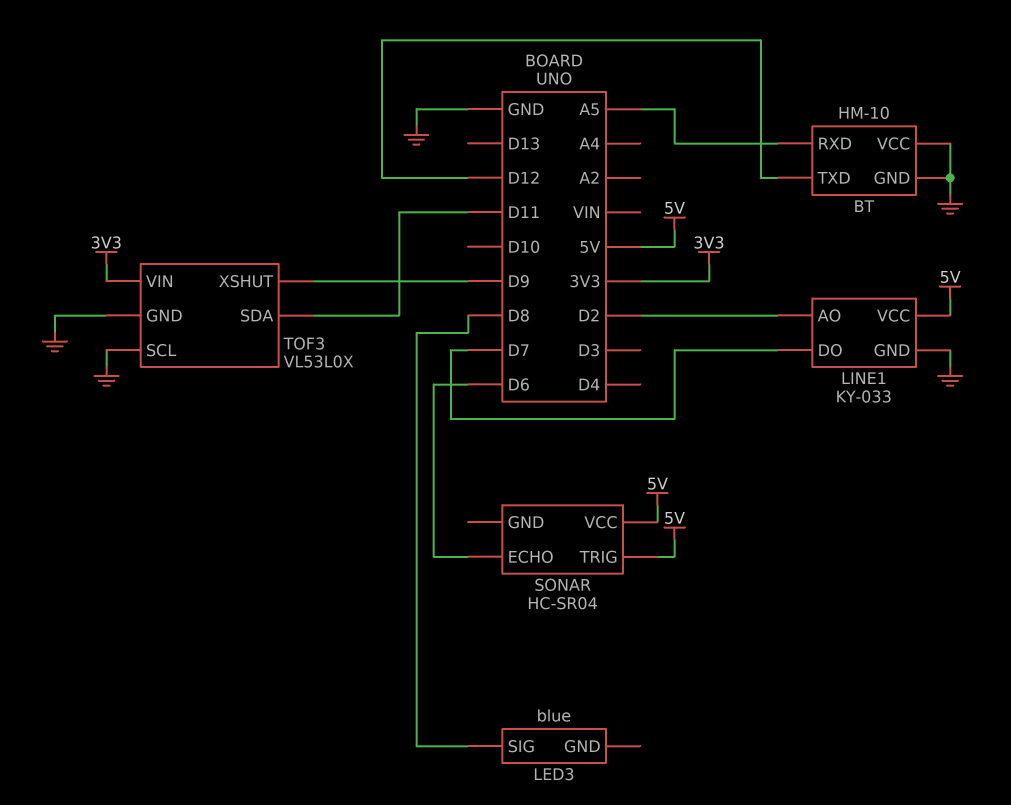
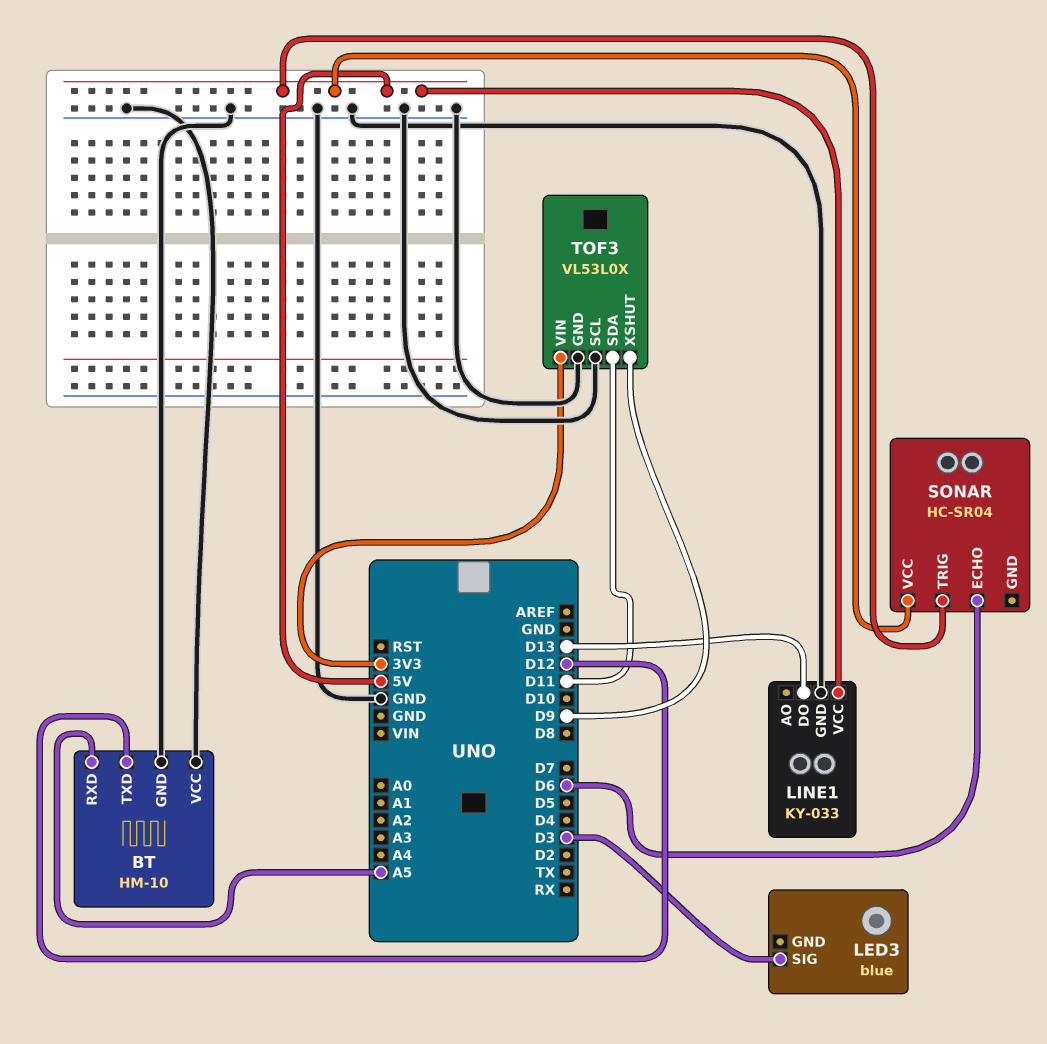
LED3 pin SIG: D8 -> D3
LINE1 pin AO: D2 -> none
LINE1 pin DO: D7 -> D13

